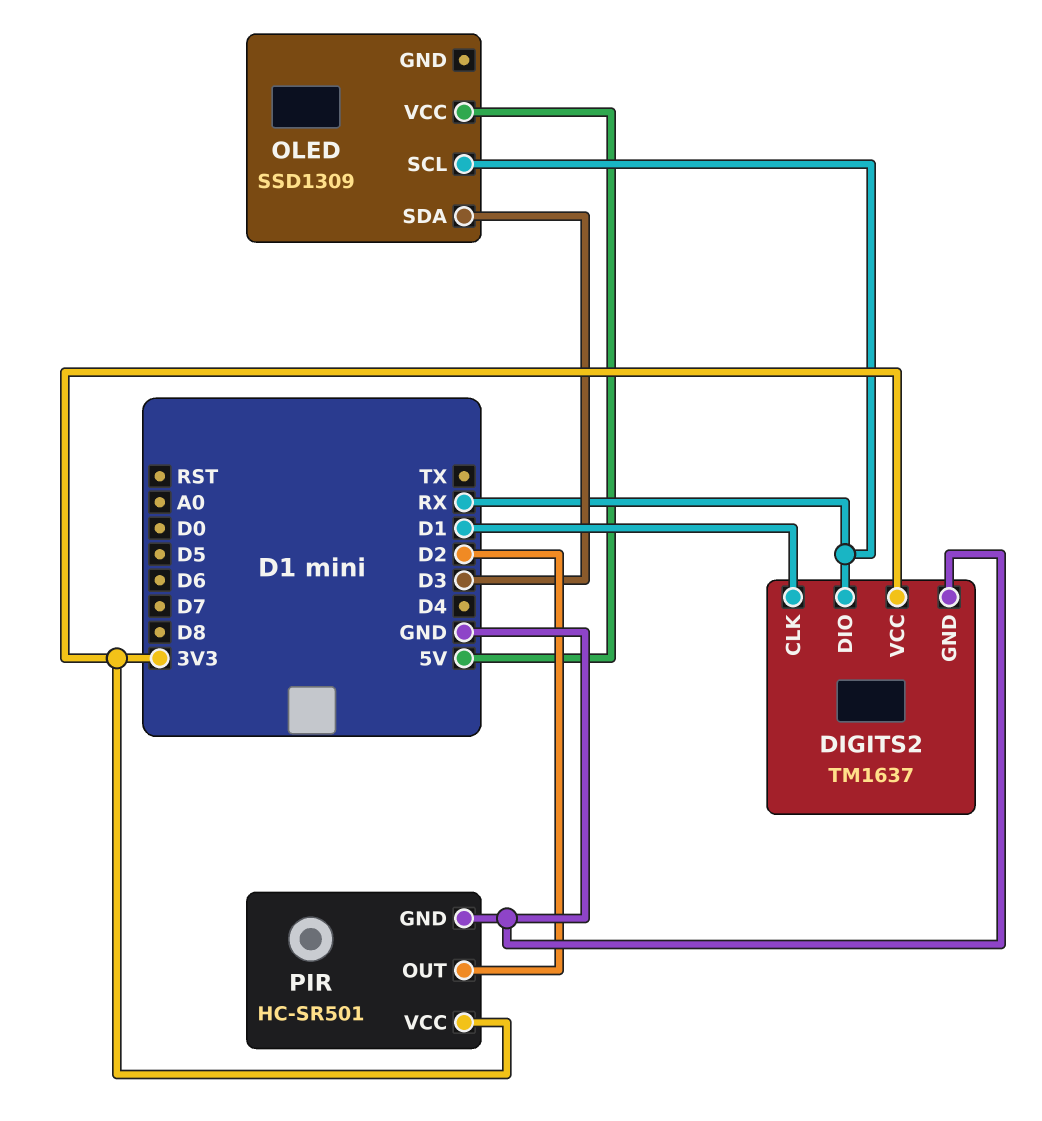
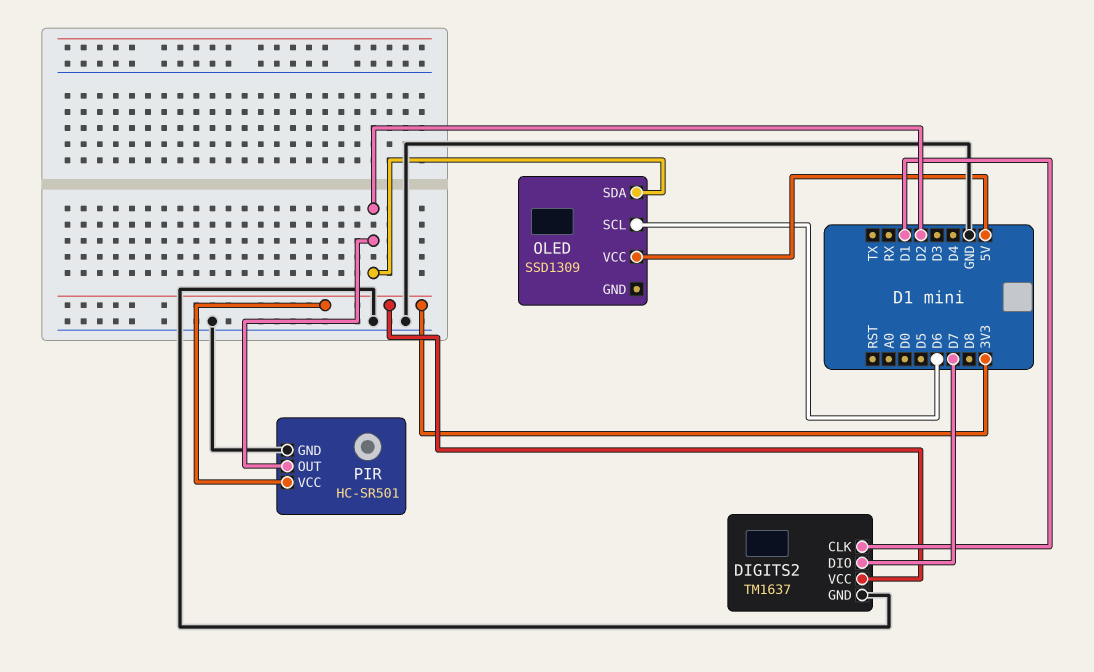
DIGITS2 pin DIO: RX -> D7
OLED pin SCL: RX -> D6
OLED pin SDA: D3 -> D2

